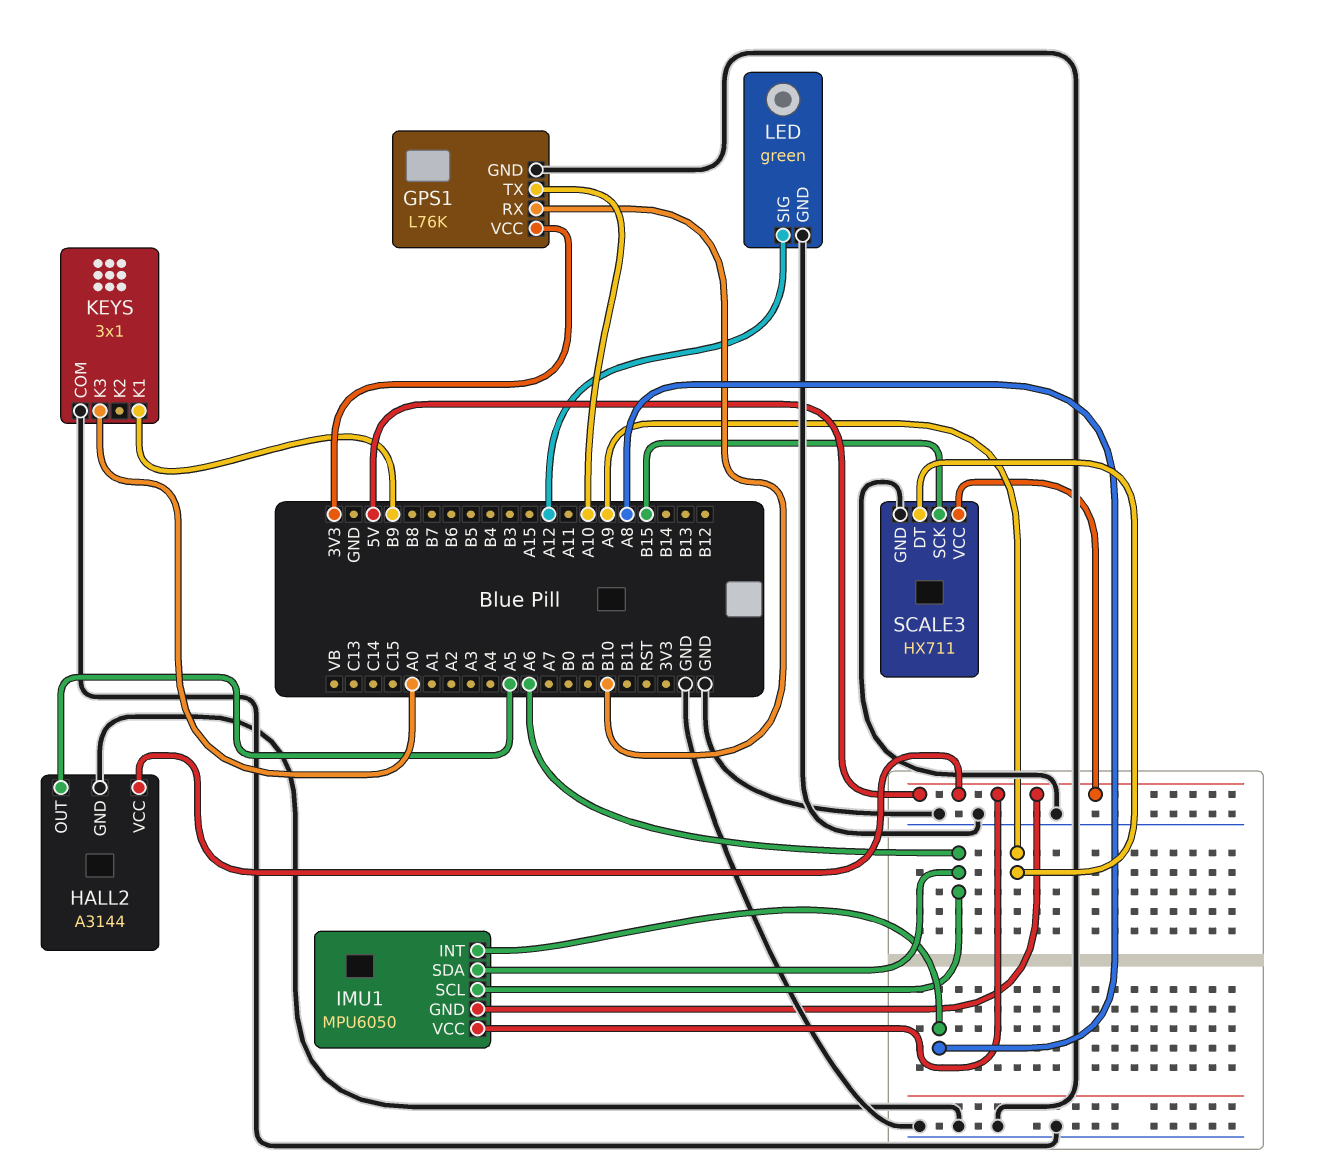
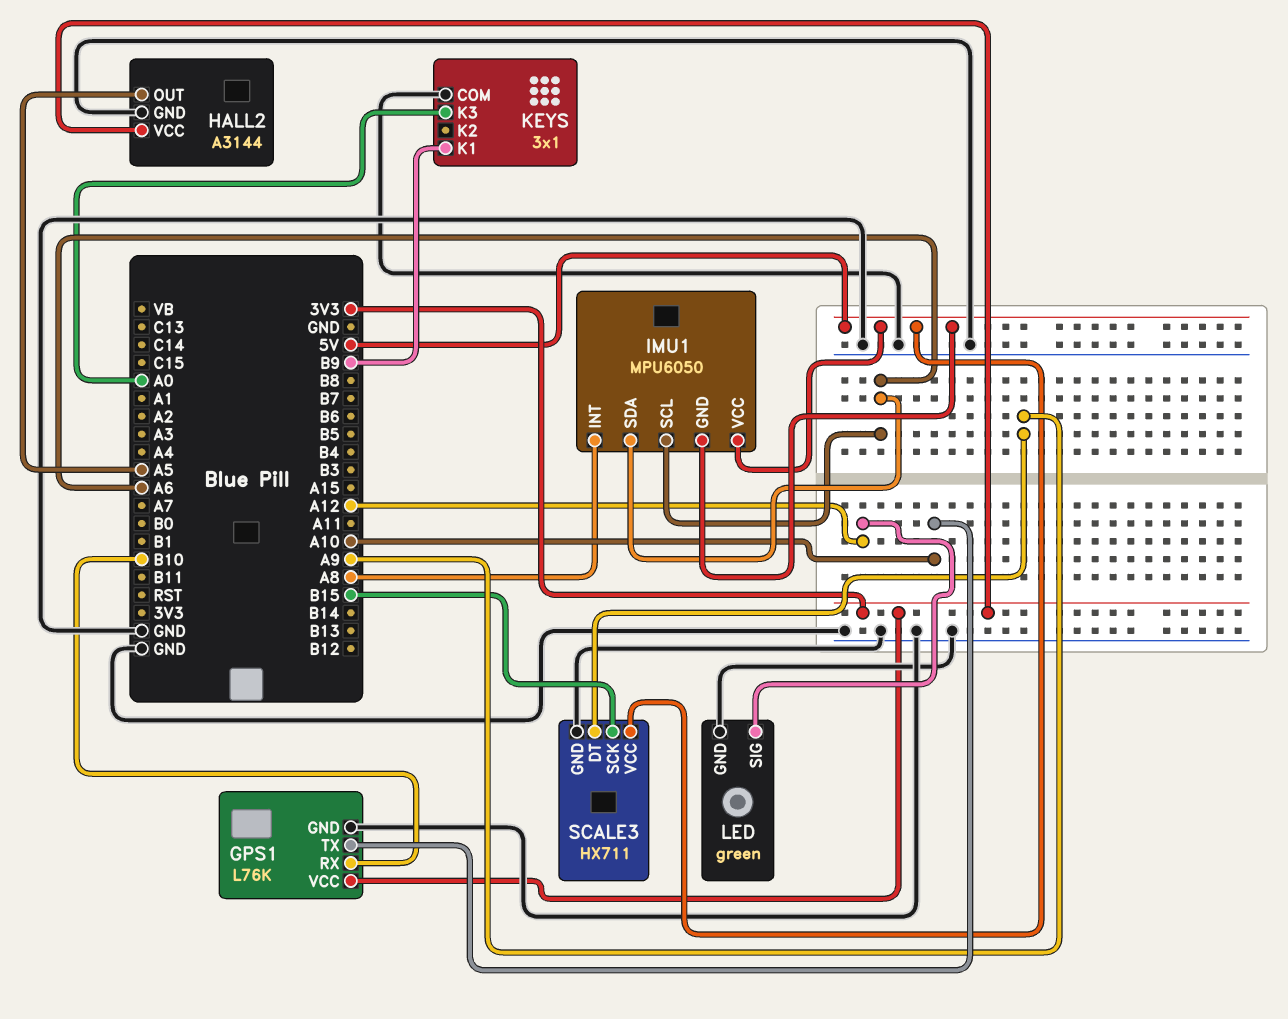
HALL2 pin VCC: 5V -> 3V3

